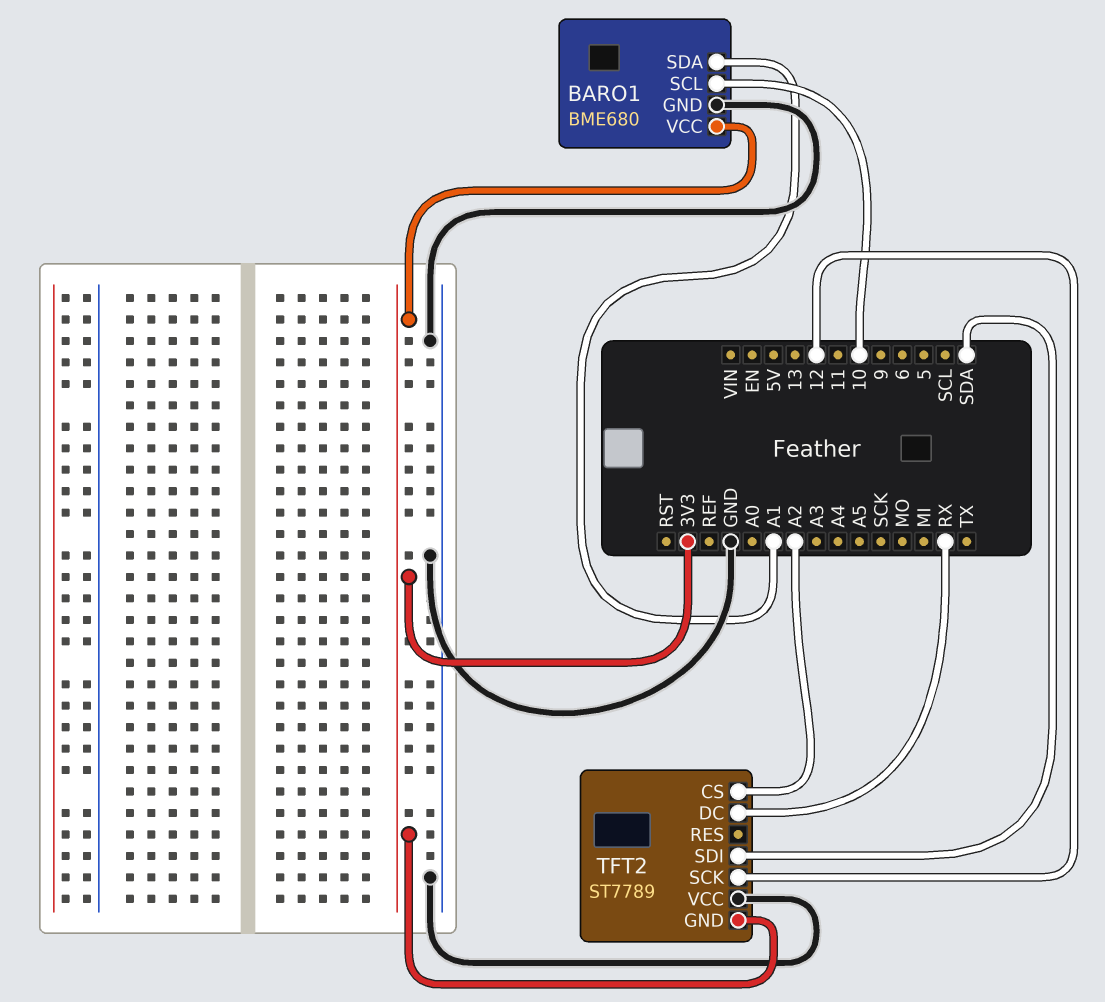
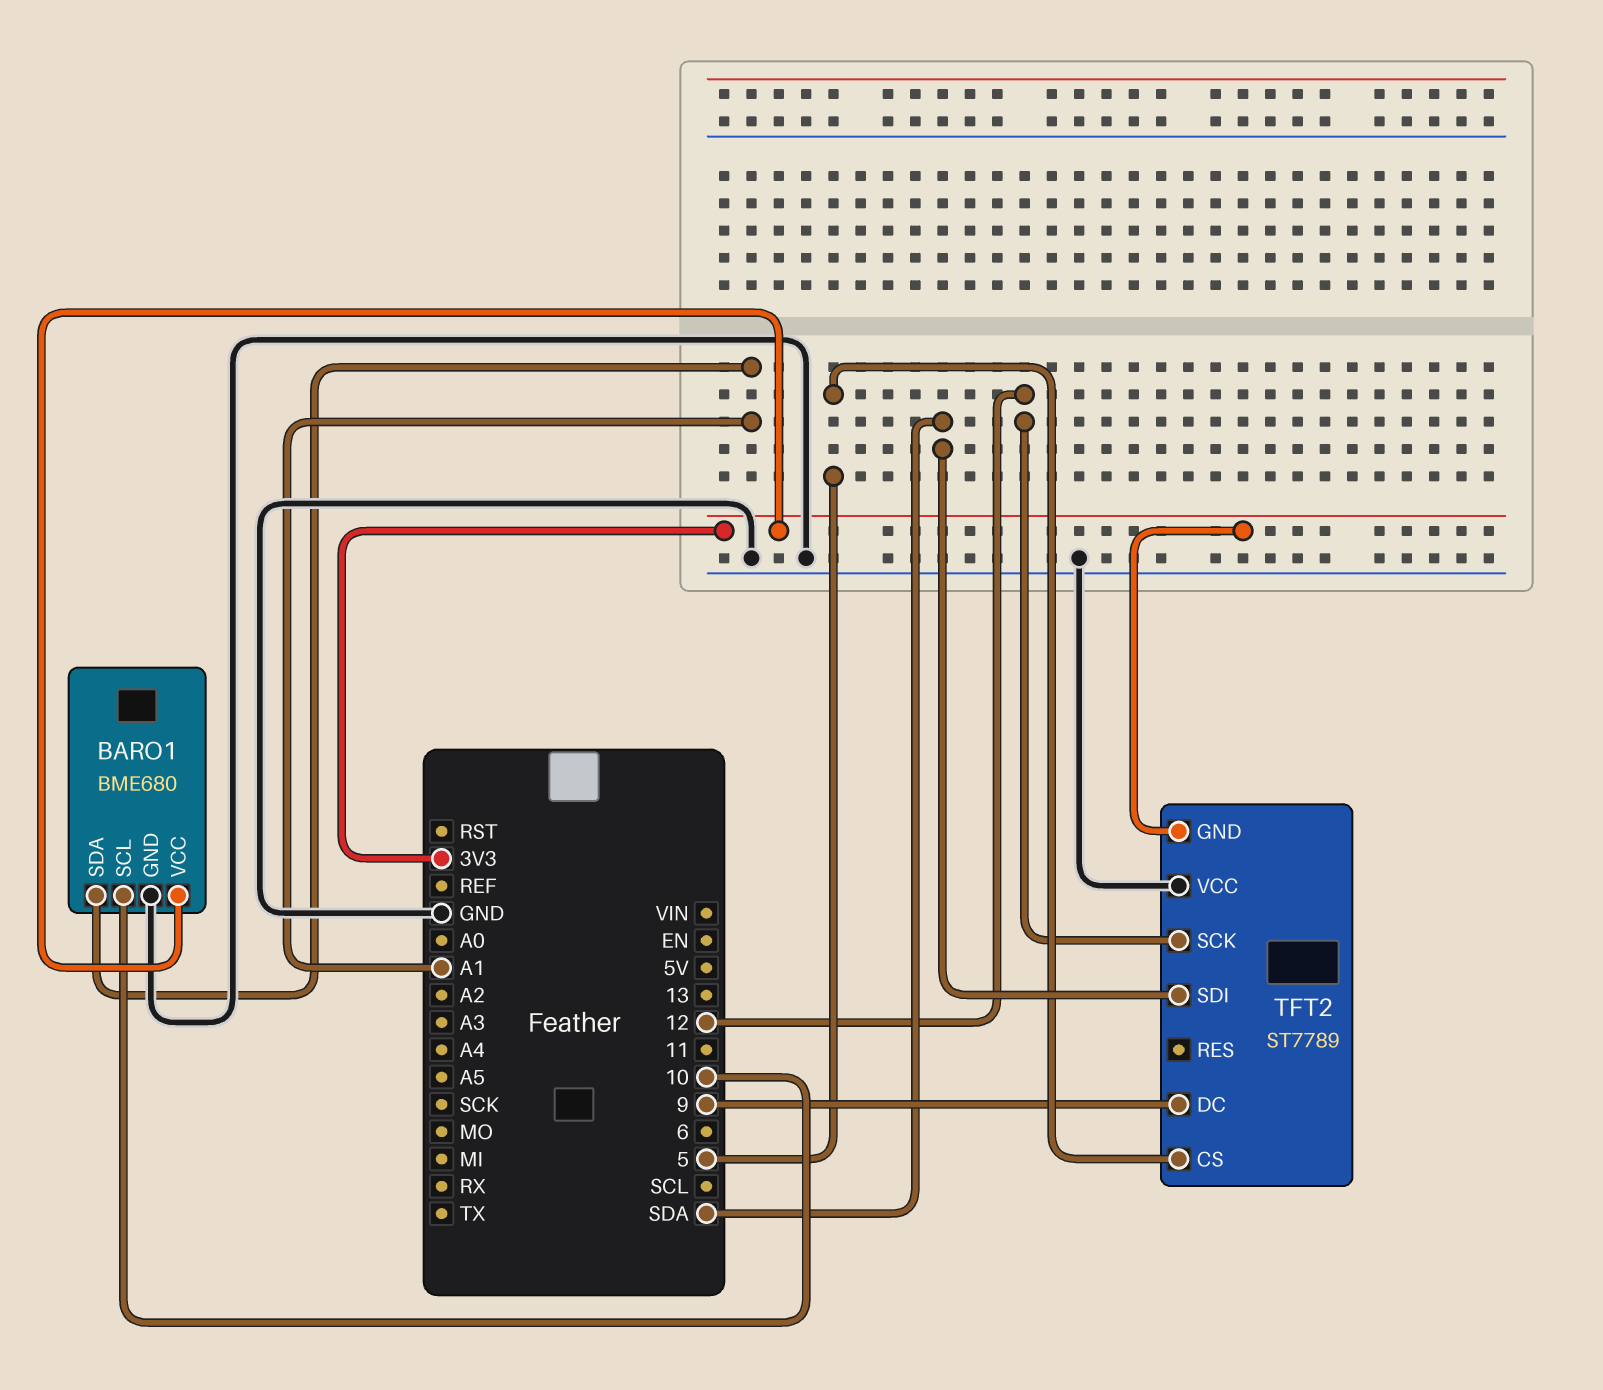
TFT2 pin CS: A2 -> 5
TFT2 pin DC: RX -> 9

